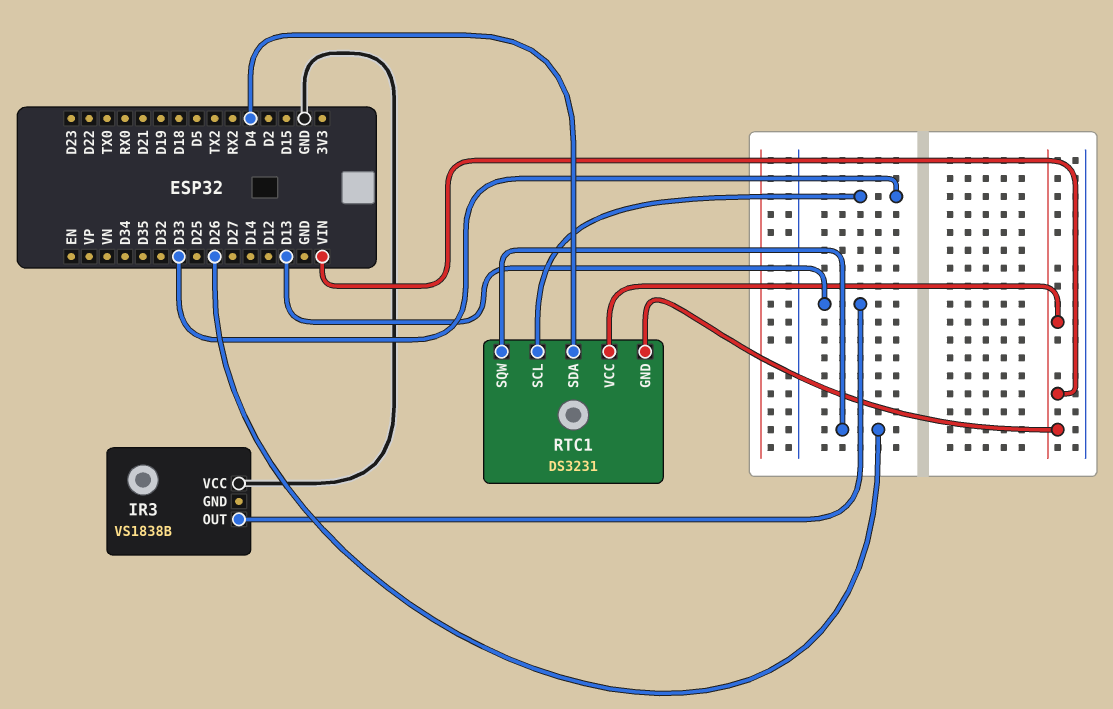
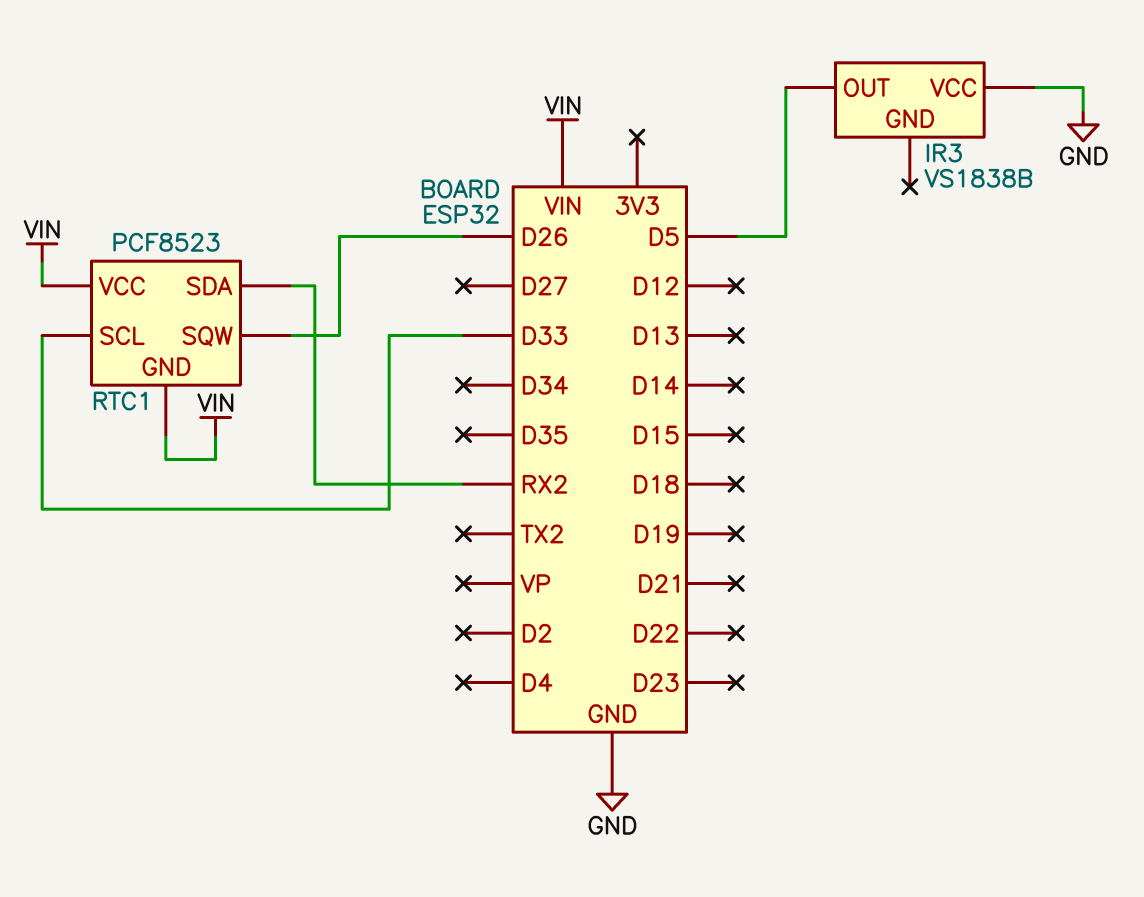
IR3 pin OUT: D13 -> D5
RTC1: DS3231 -> PCF8523
RTC1 pin SDA: D4 -> RX2

